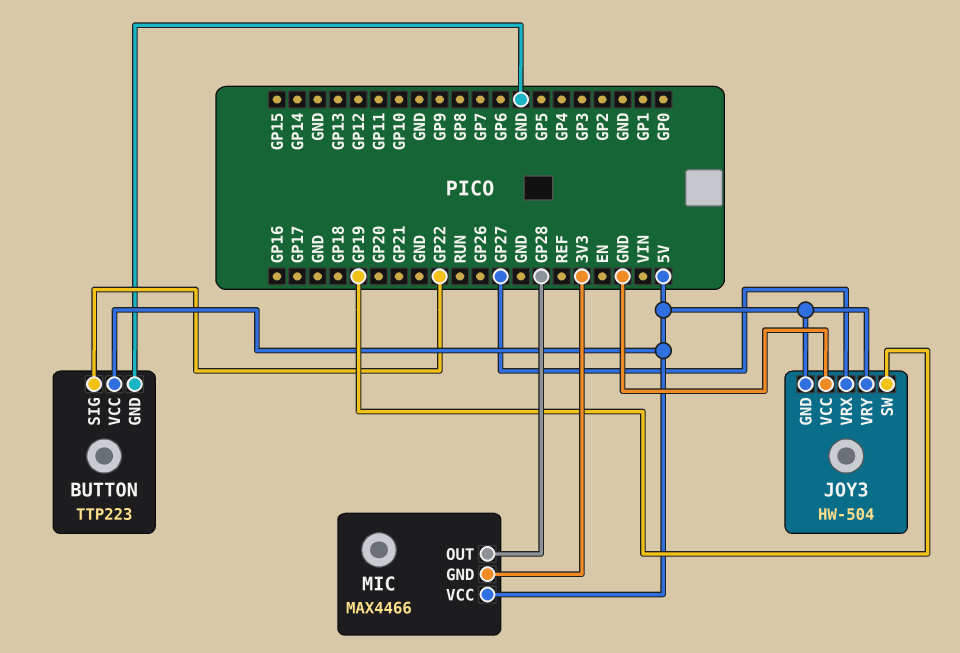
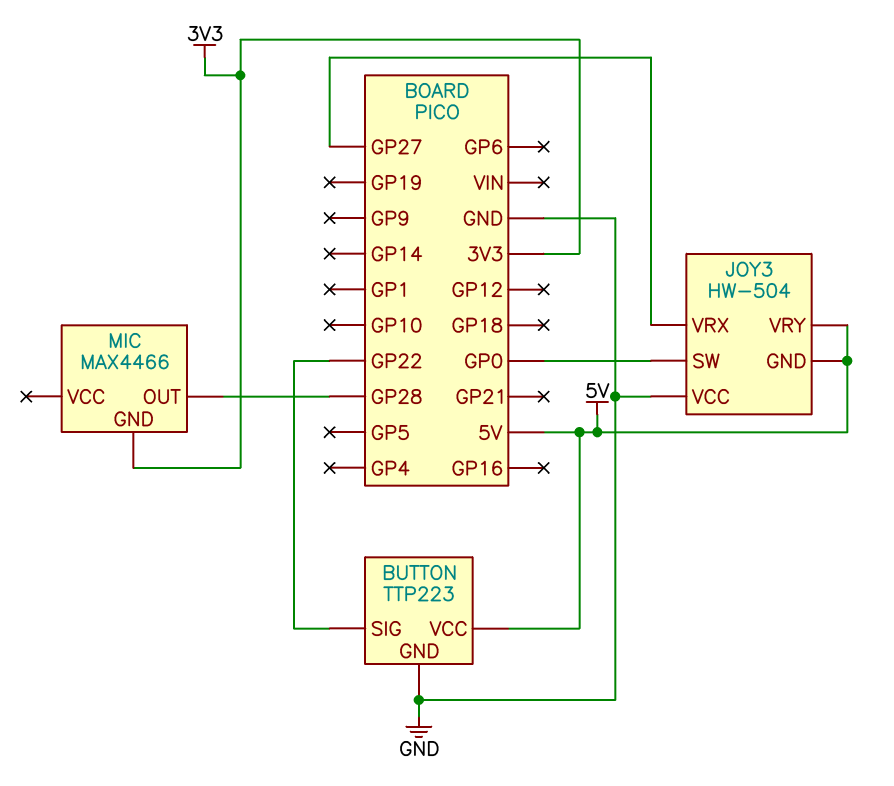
JOY3 pin SW: GP19 -> GP0
MIC pin VCC: 5V -> none

